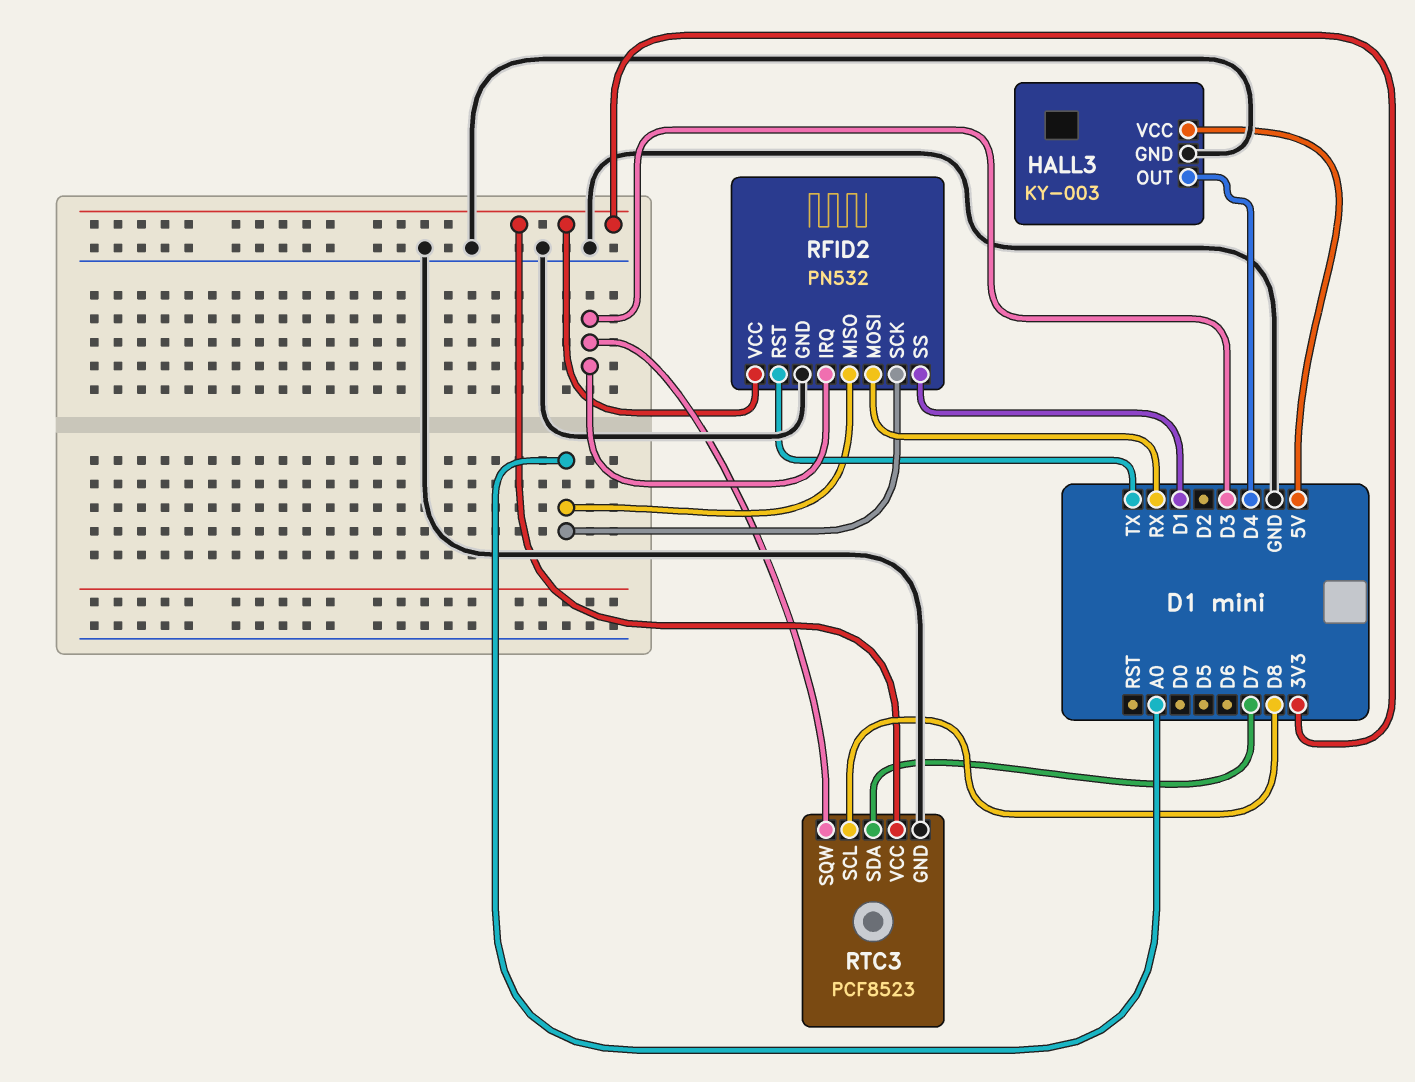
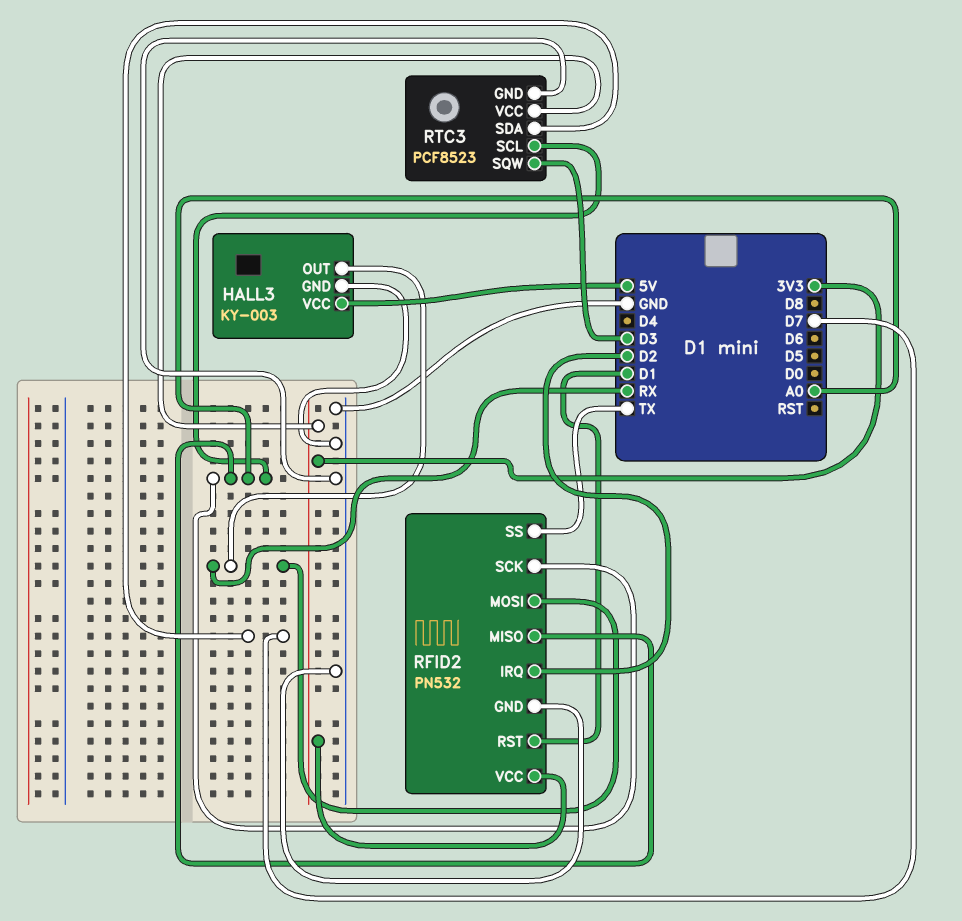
HALL3 pin OUT: D4 -> RX
RFID2 pin IRQ: D3 -> D2
RFID2 pin RST: TX -> D1
RFID2 pin SS: D1 -> TX
RTC3 pin SCL: D8 -> A0

